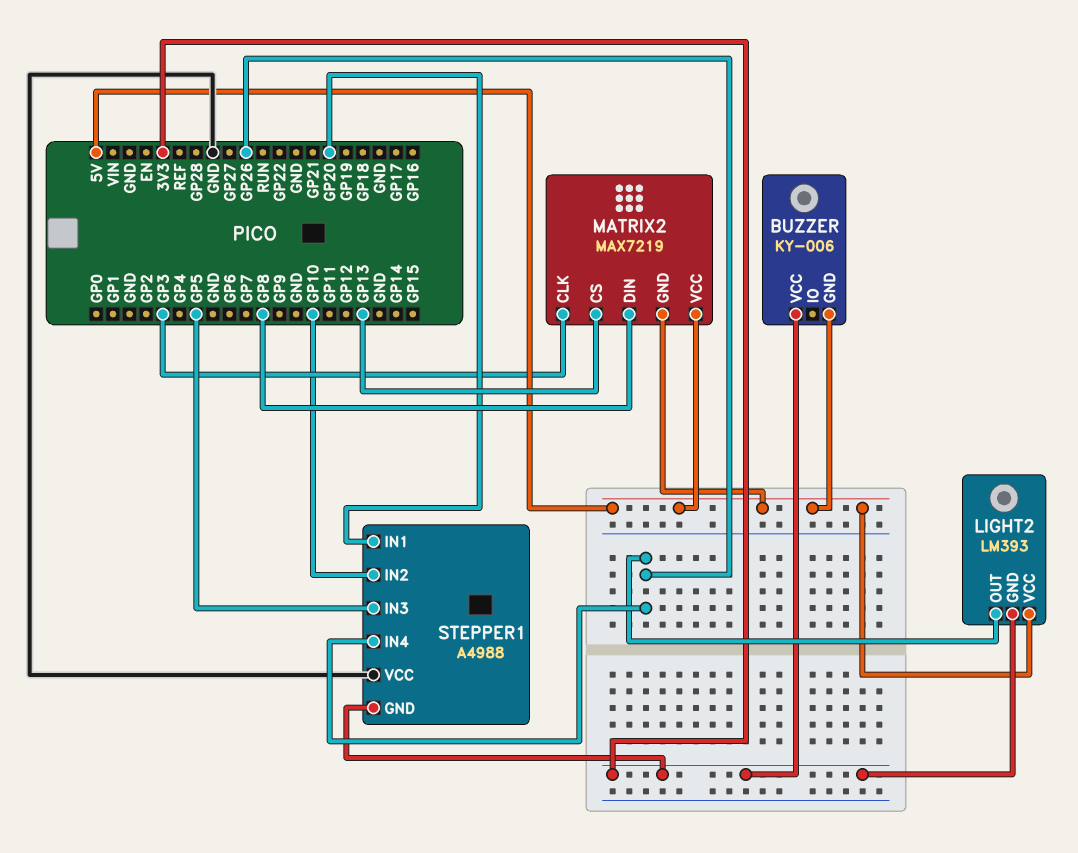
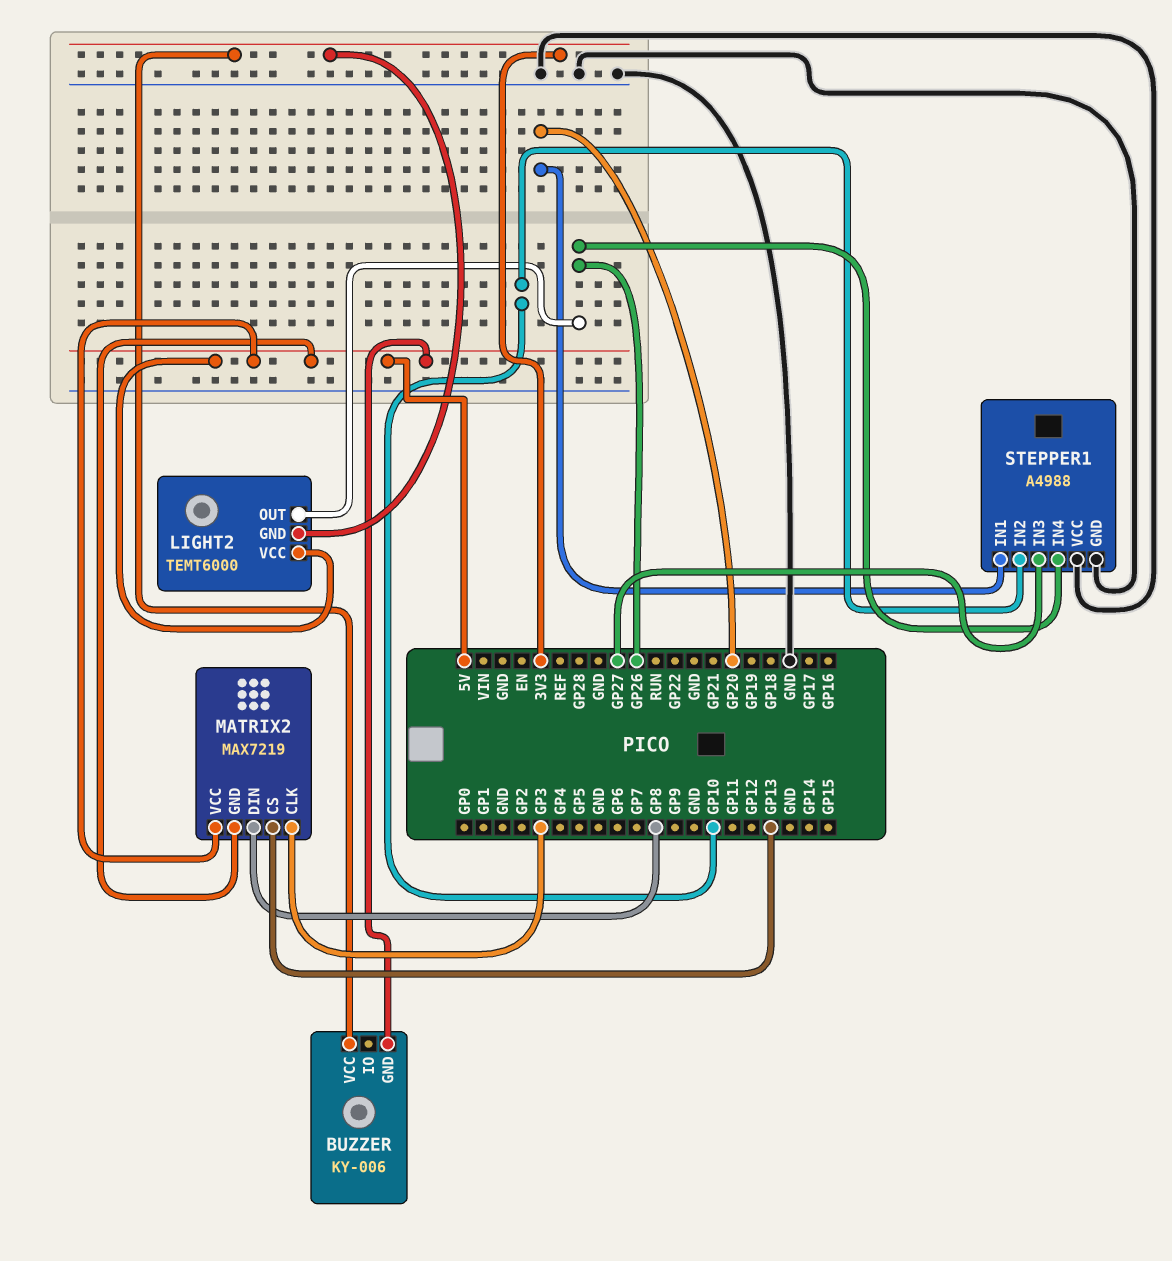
LIGHT2: LM393 -> TEMT6000
STEPPER1 pin GND: 3V3 -> GND
STEPPER1 pin IN3: GP5 -> GP27

